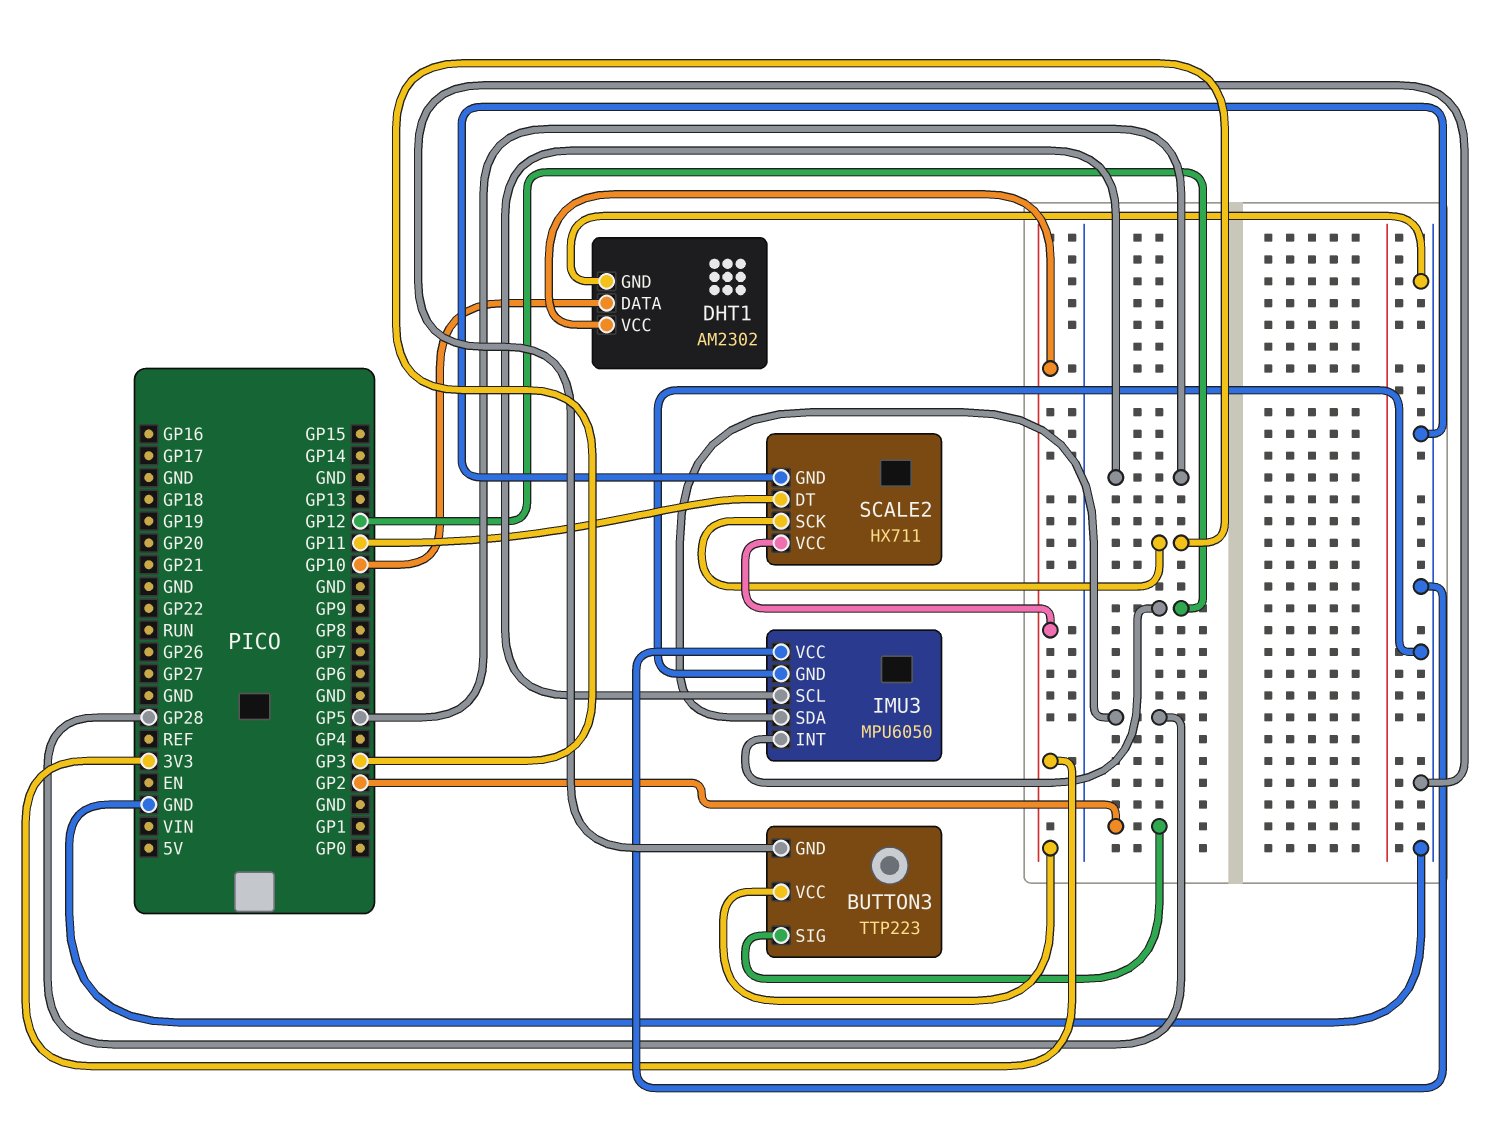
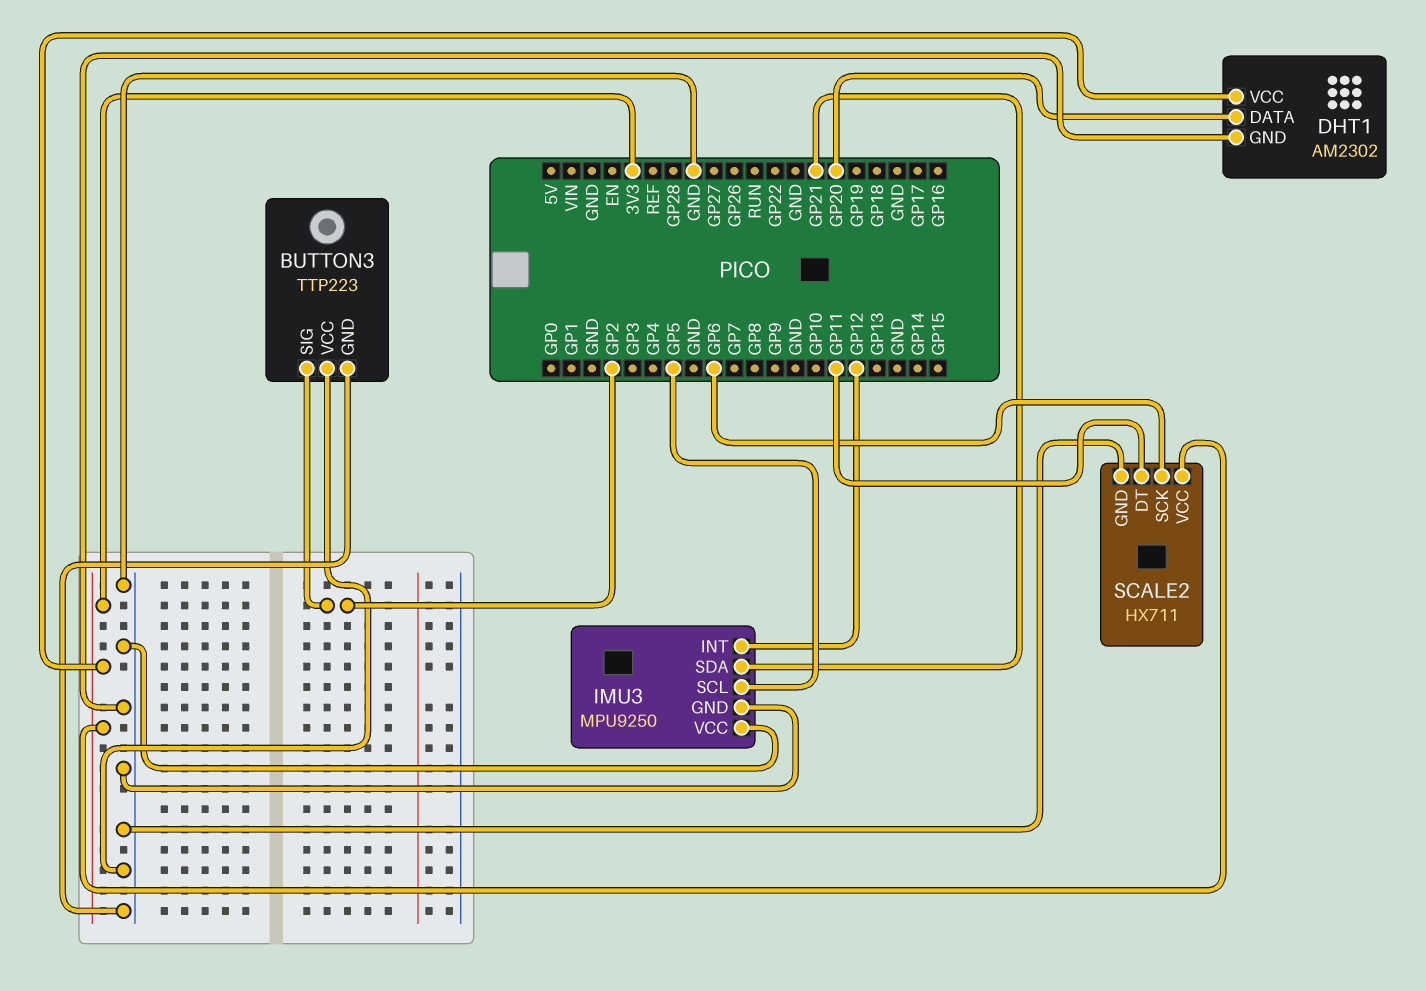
BUTTON3 pin VCC: 3V3 -> GND
DHT1 pin DATA: GP10 -> GP20
IMU3: MPU6050 -> MPU9250
IMU3 pin SDA: GP28 -> GP21
SCALE2 pin SCK: GP3 -> GP6

